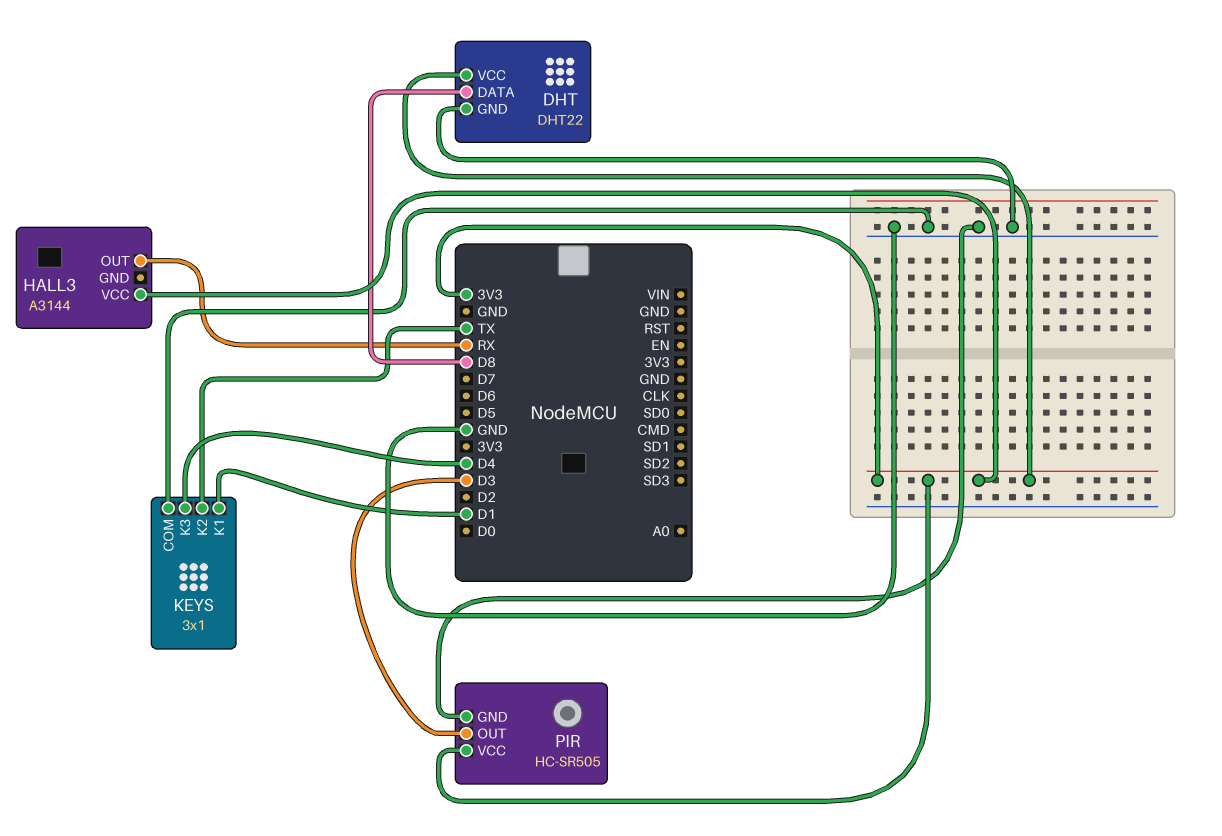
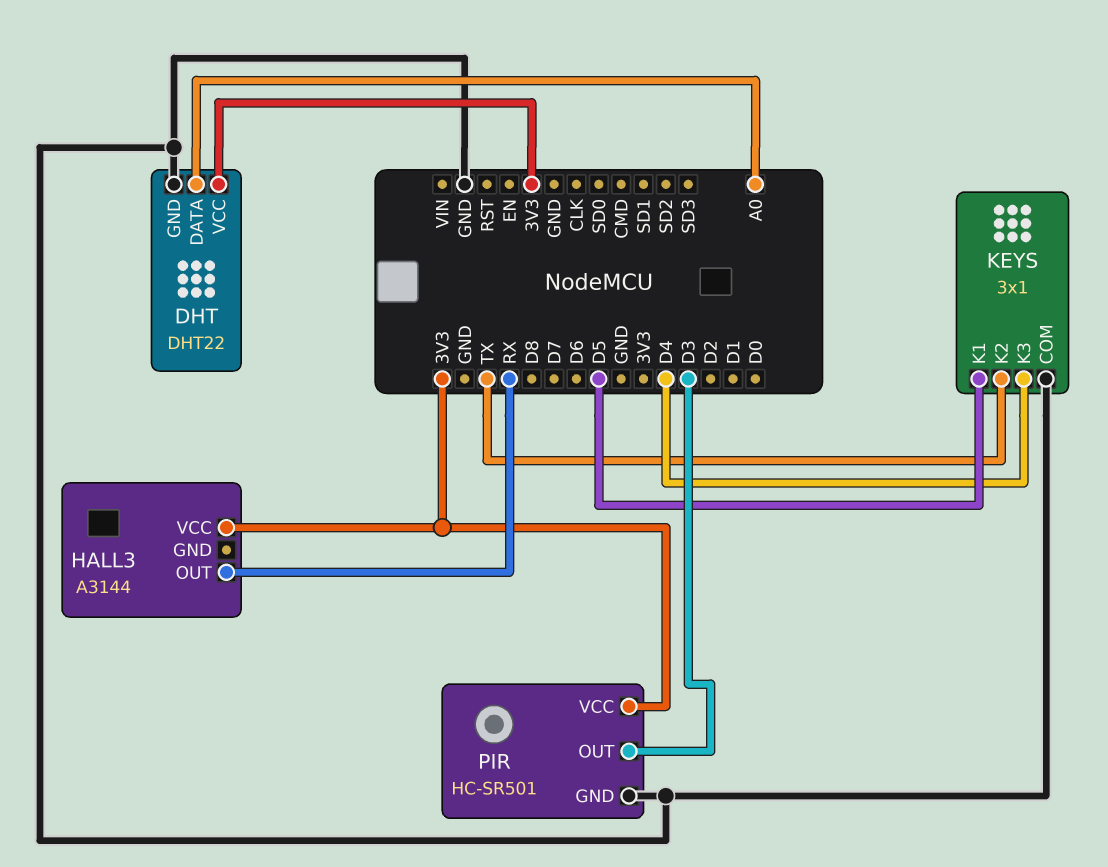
DHT pin DATA: D8 -> A0
KEYS pin K1: D1 -> D5
PIR: HC-SR505 -> HC-SR501

